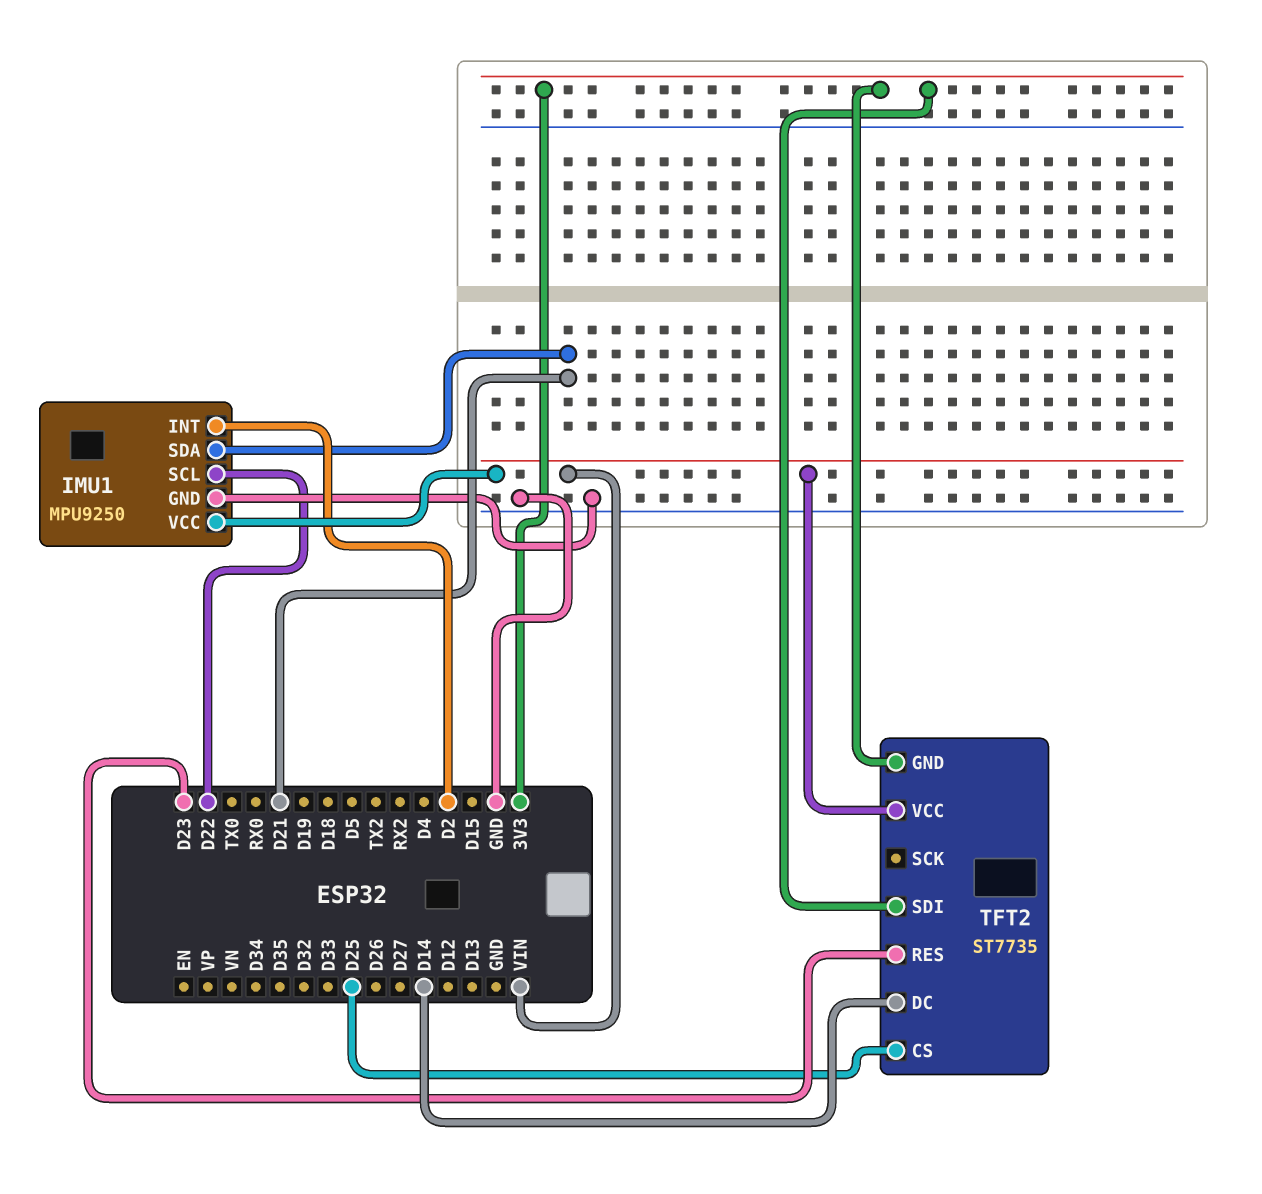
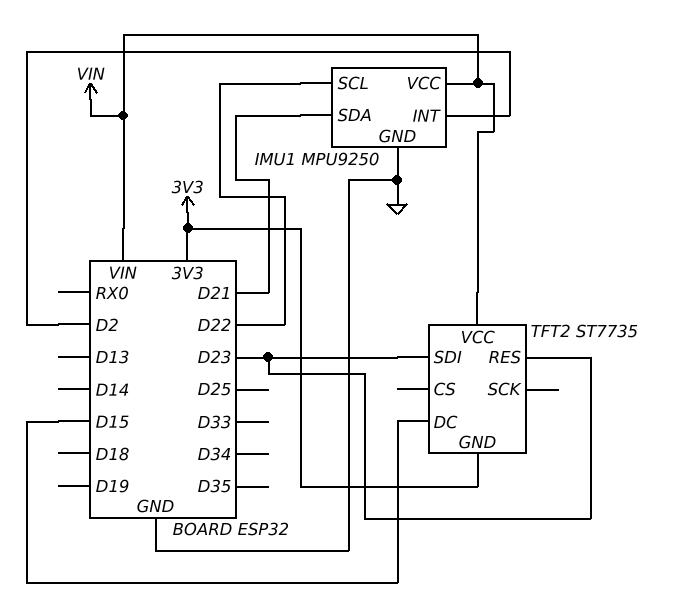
TFT2 pin CS: D25 -> none
TFT2 pin DC: D14 -> D15
TFT2 pin SDI: 3V3 -> D23

